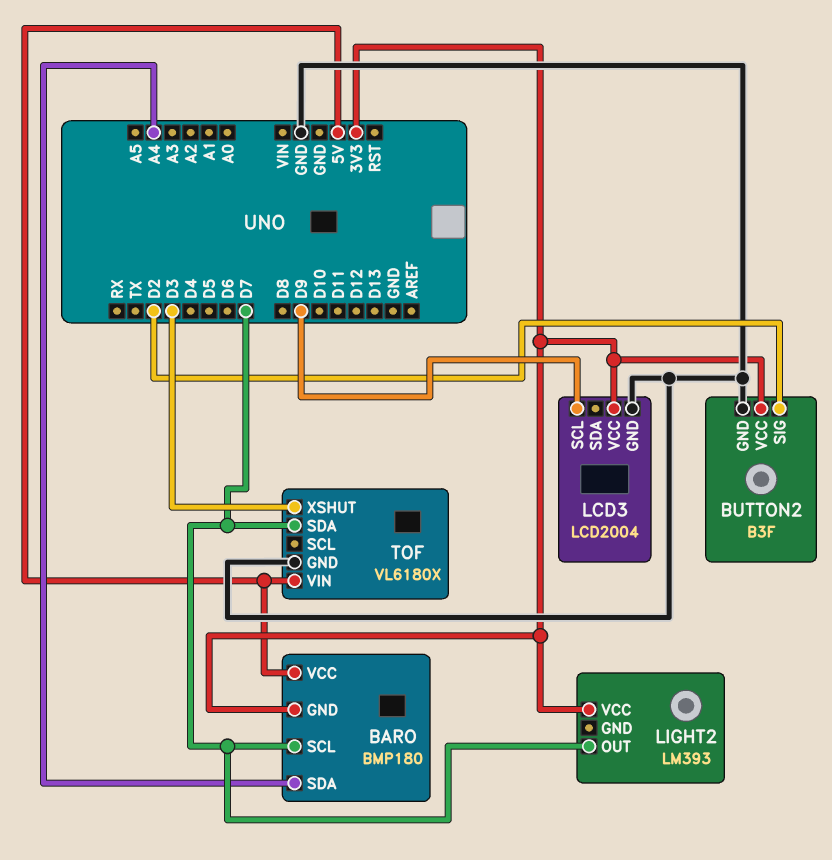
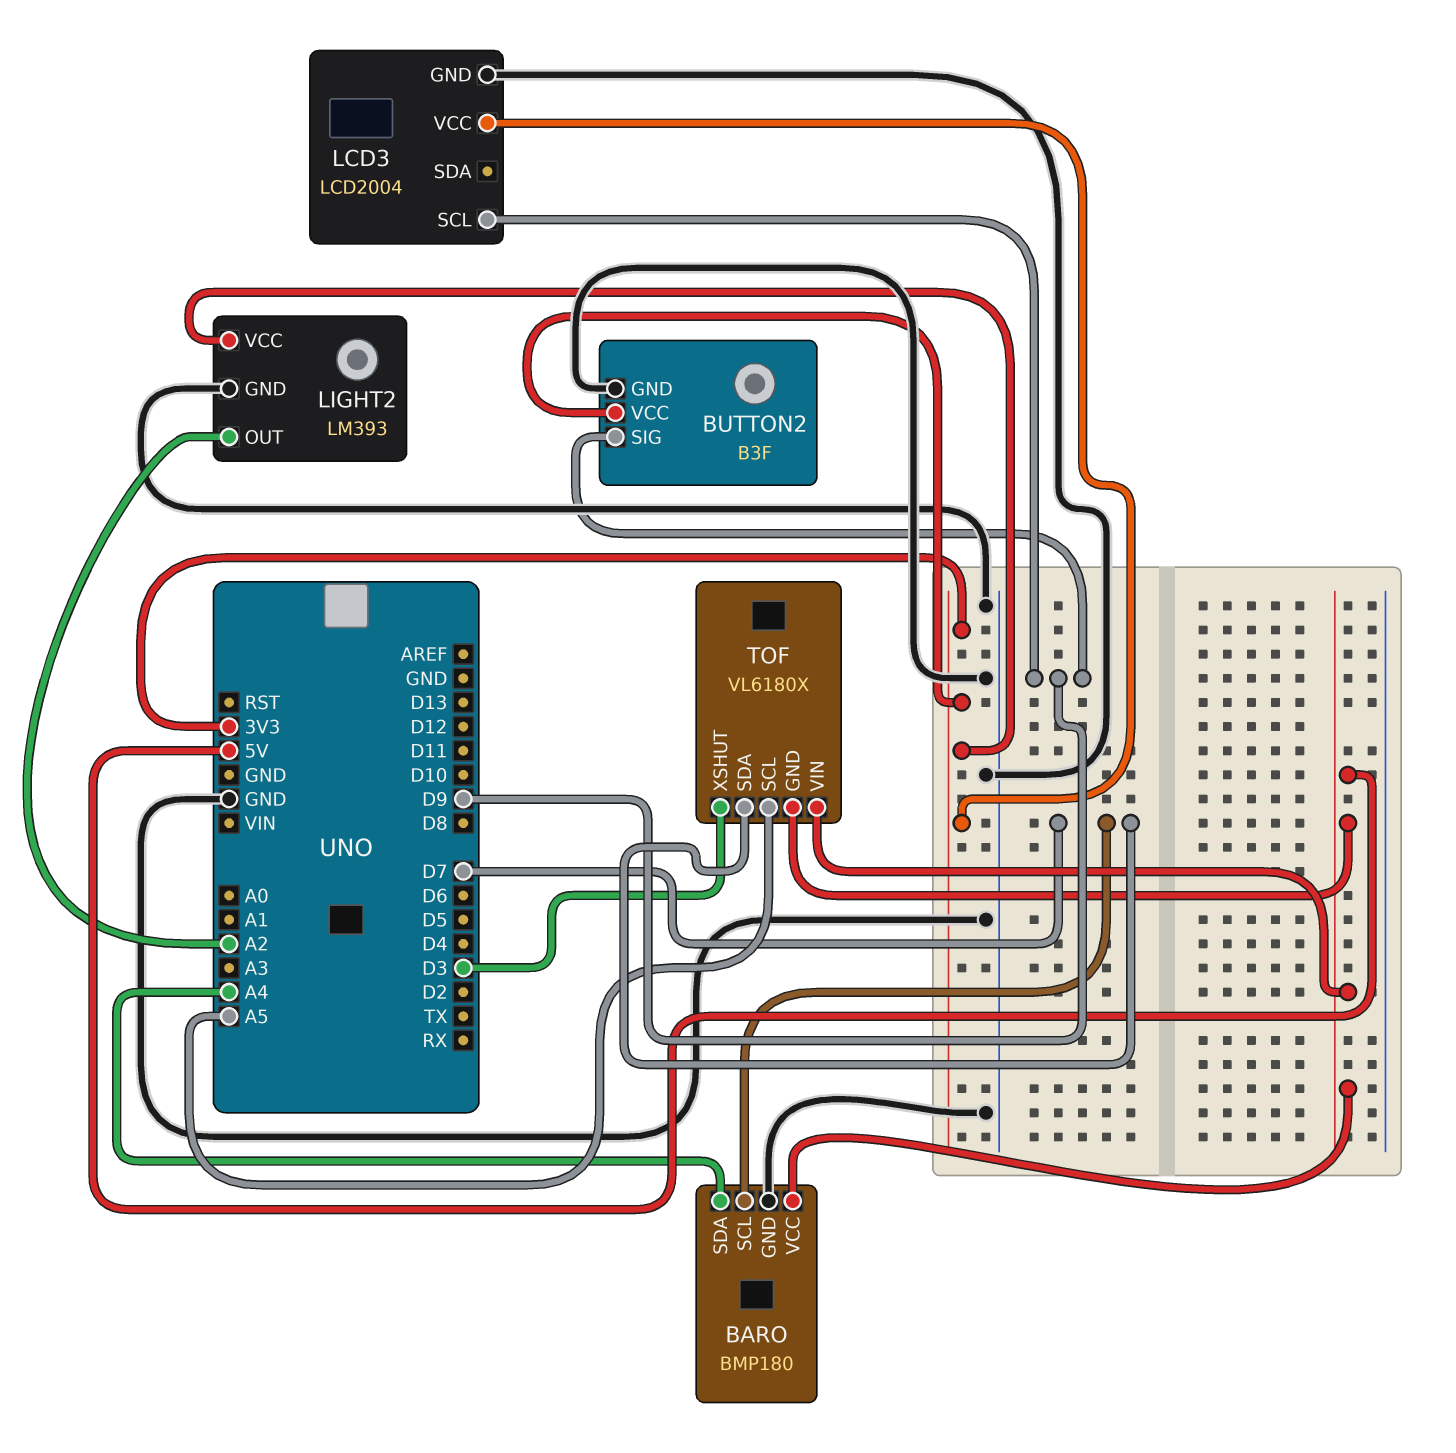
BARO pin GND: 3V3 -> GND
BUTTON2 pin SIG: D2 -> D9
LIGHT2 pin GND: none -> GND
LIGHT2 pin OUT: D7 -> A2
TOF pin GND: GND -> 5V
TOF pin SCL: none -> A5

